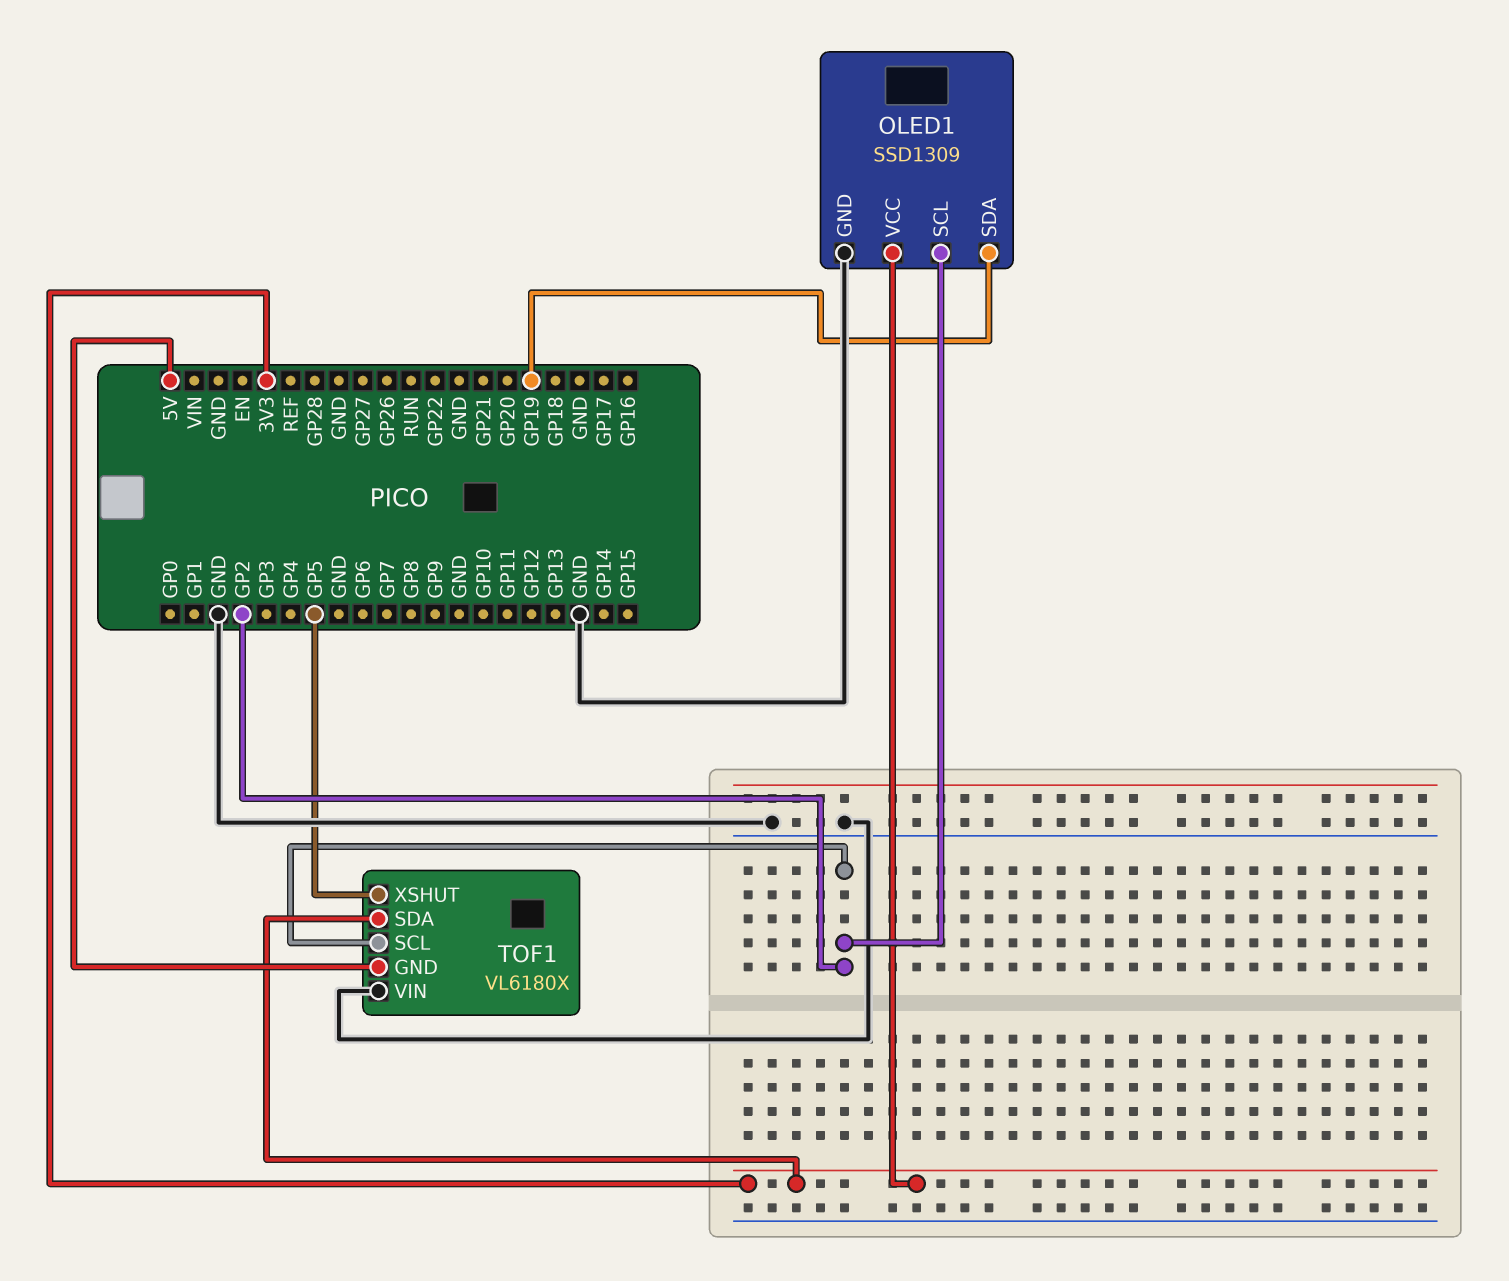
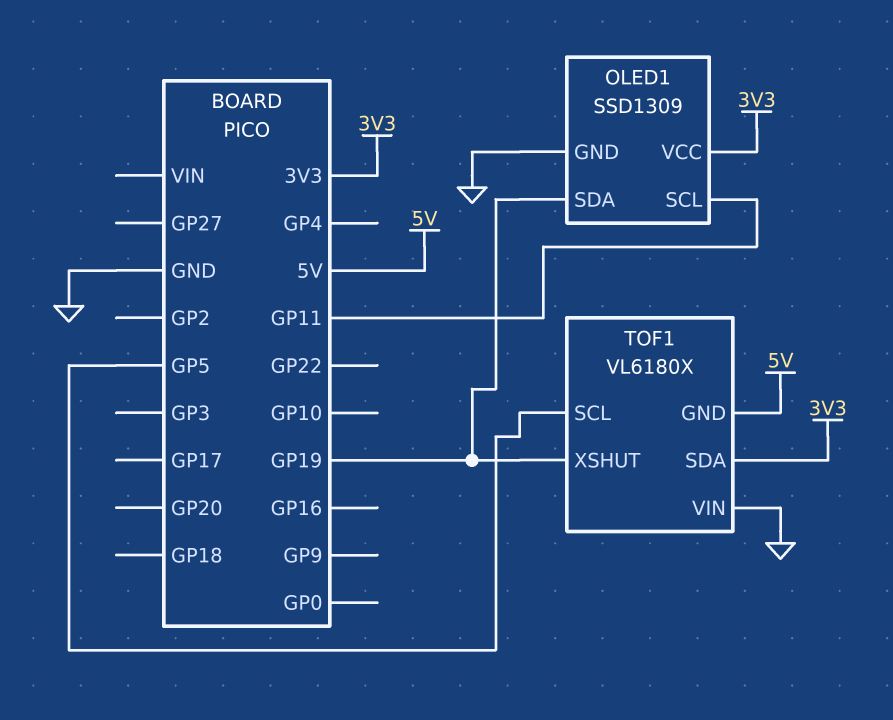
OLED1 pin SCL: GP2 -> GP11
TOF1 pin SCL: GP2 -> GP5
TOF1 pin XSHUT: GP5 -> GP19

